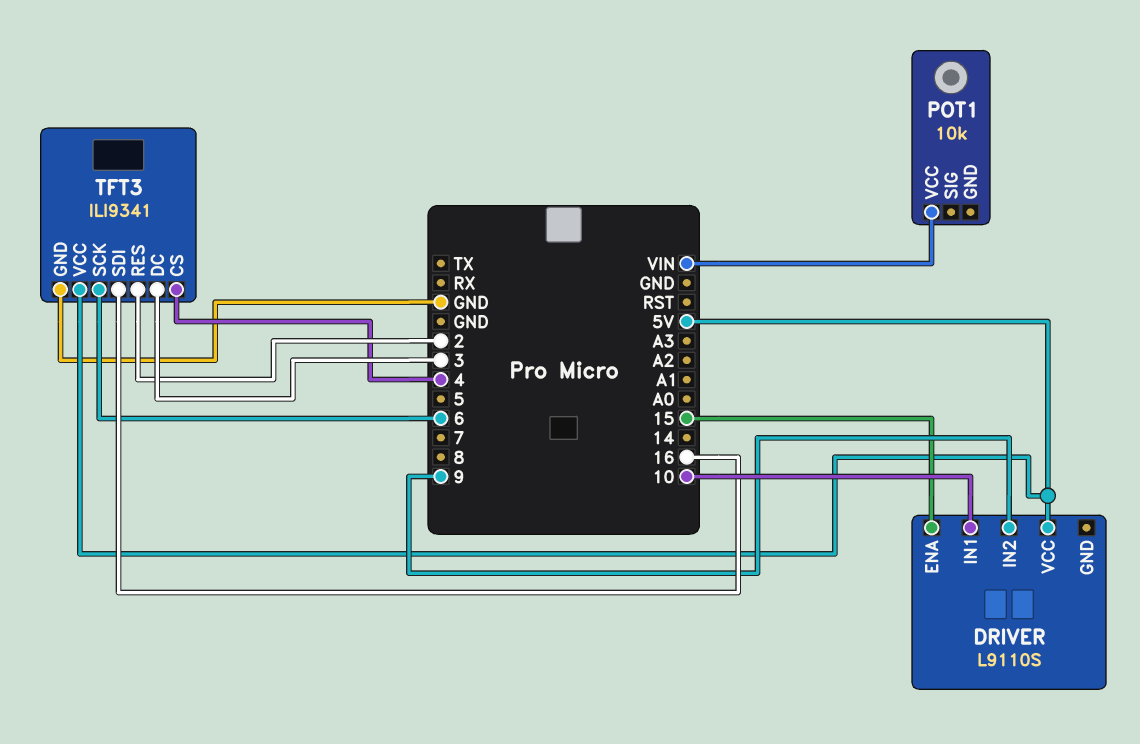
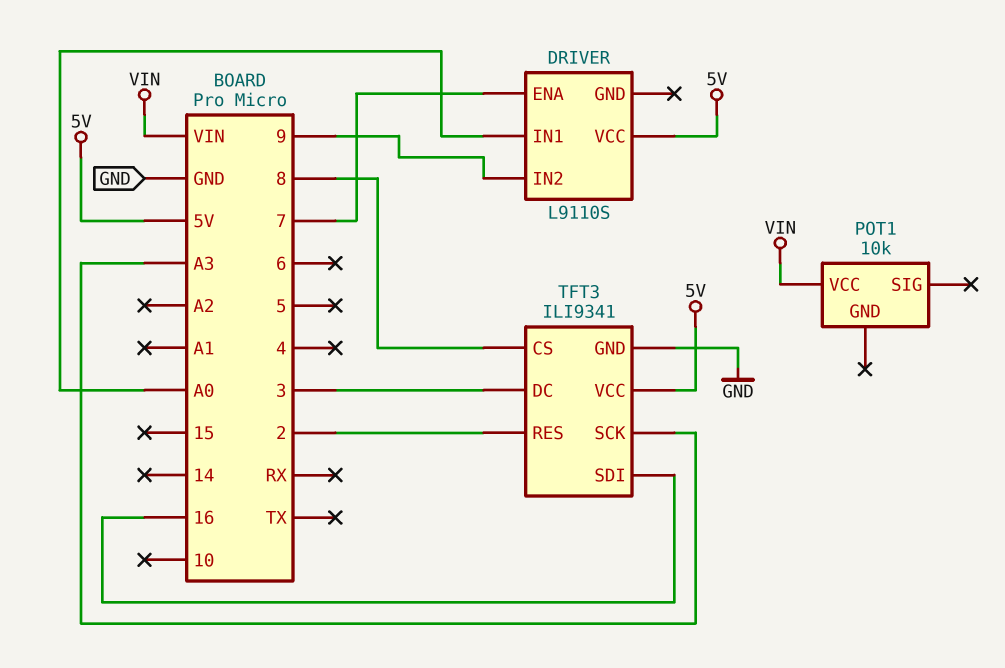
DRIVER pin ENA: 15 -> 7
DRIVER pin IN1: 10 -> A0
TFT3 pin CS: 4 -> 8
TFT3 pin SCK: 6 -> A3

